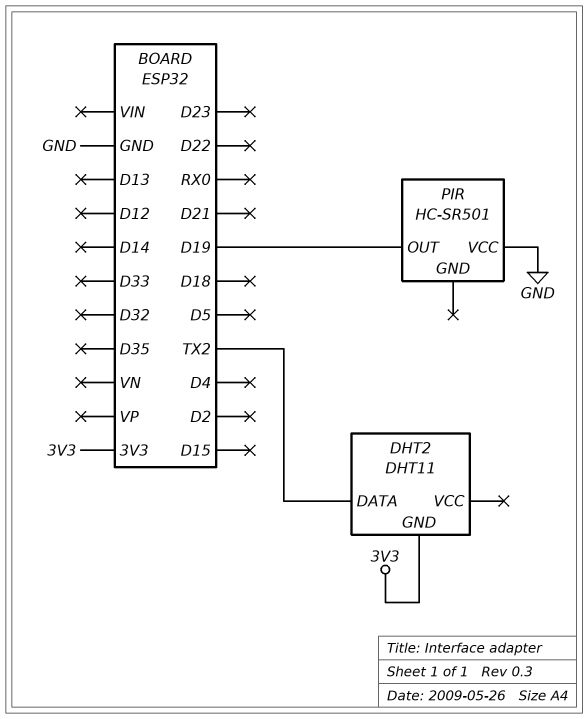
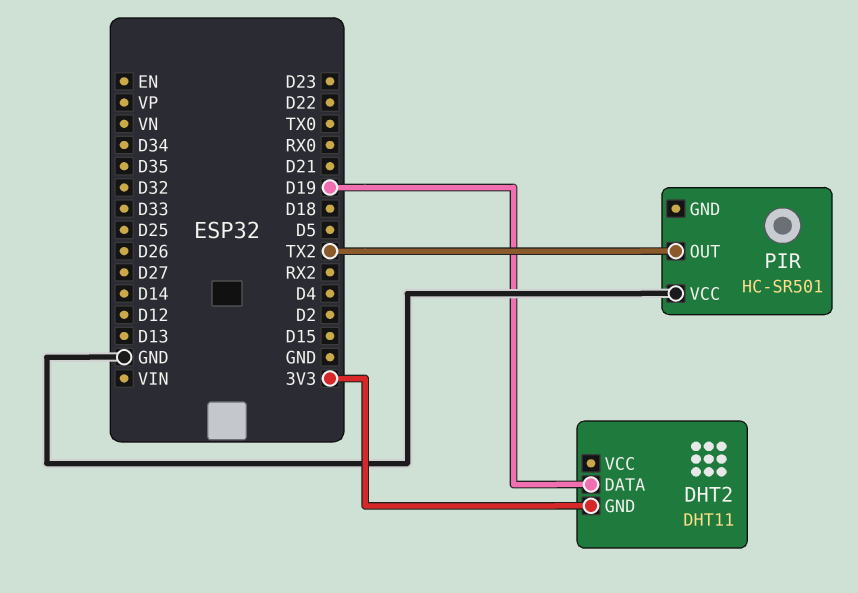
DHT2 pin DATA: TX2 -> D19
PIR pin OUT: D19 -> TX2

